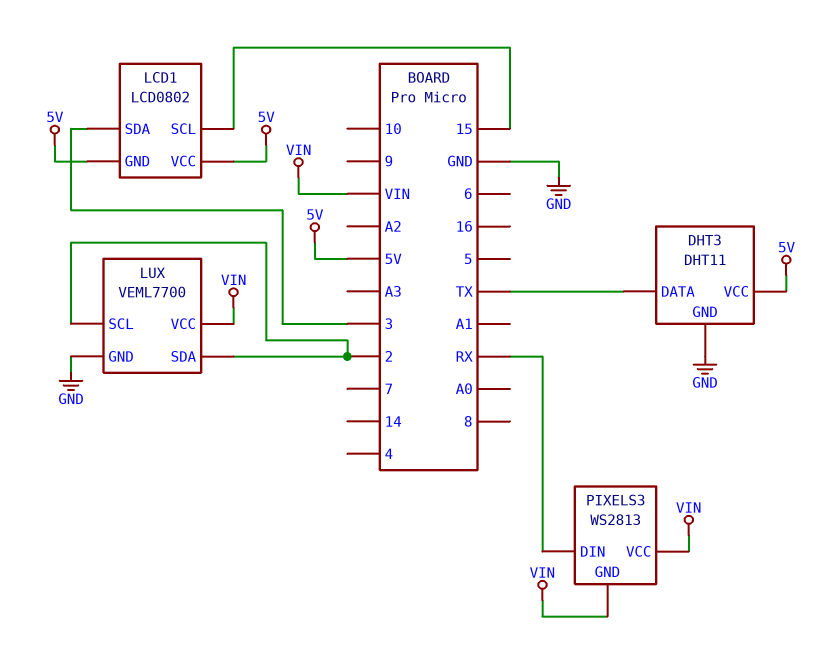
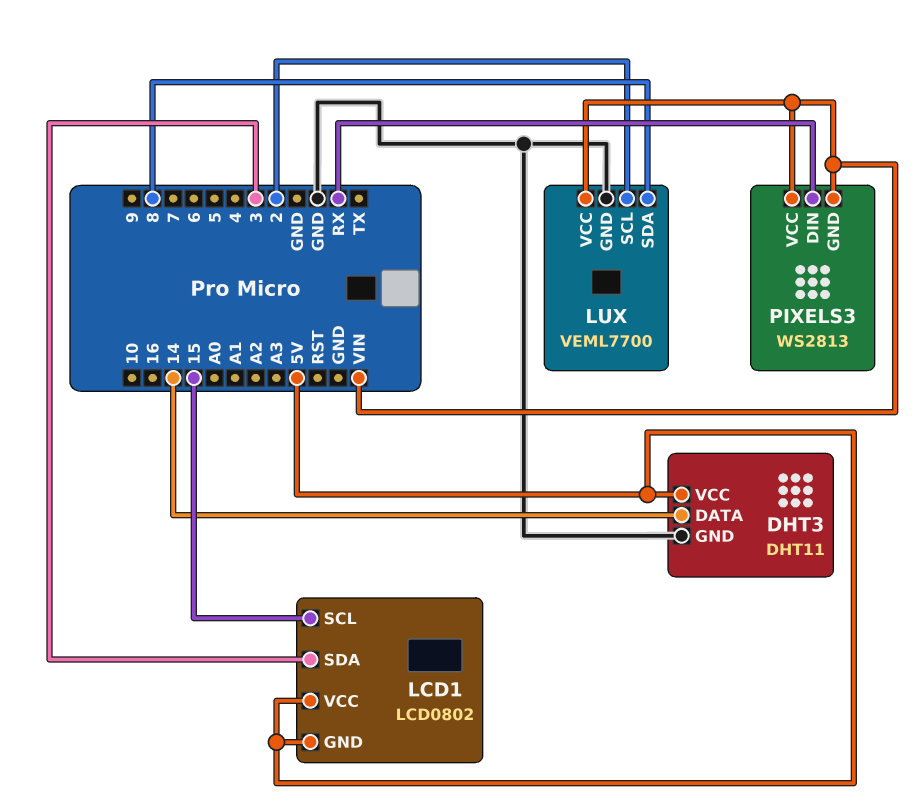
DHT3 pin DATA: TX -> 14
LUX pin SDA: 2 -> 8

